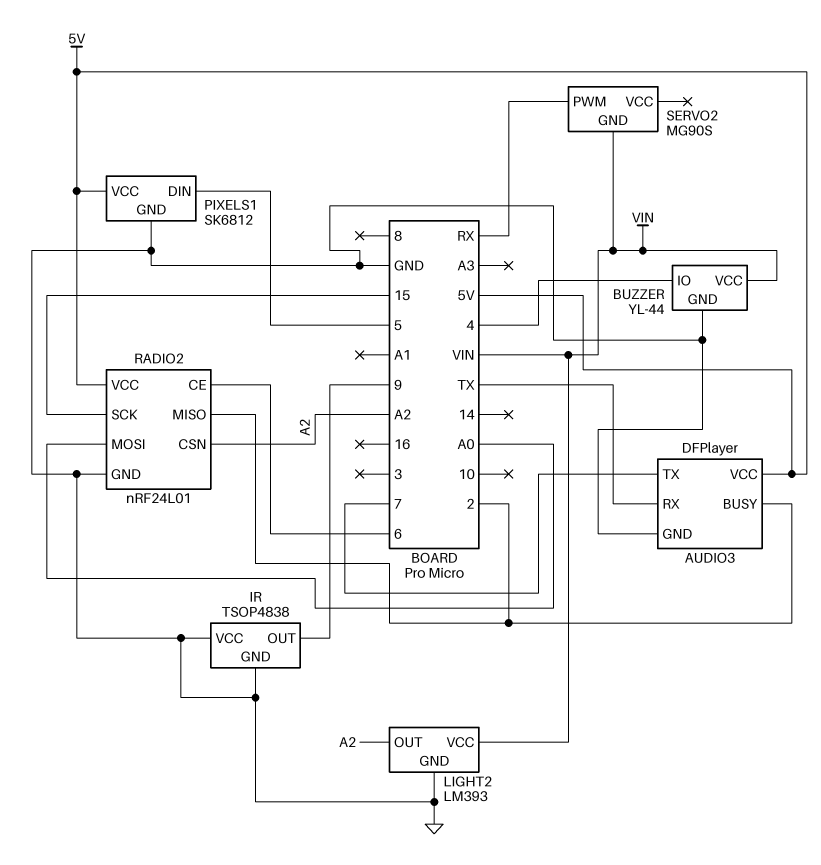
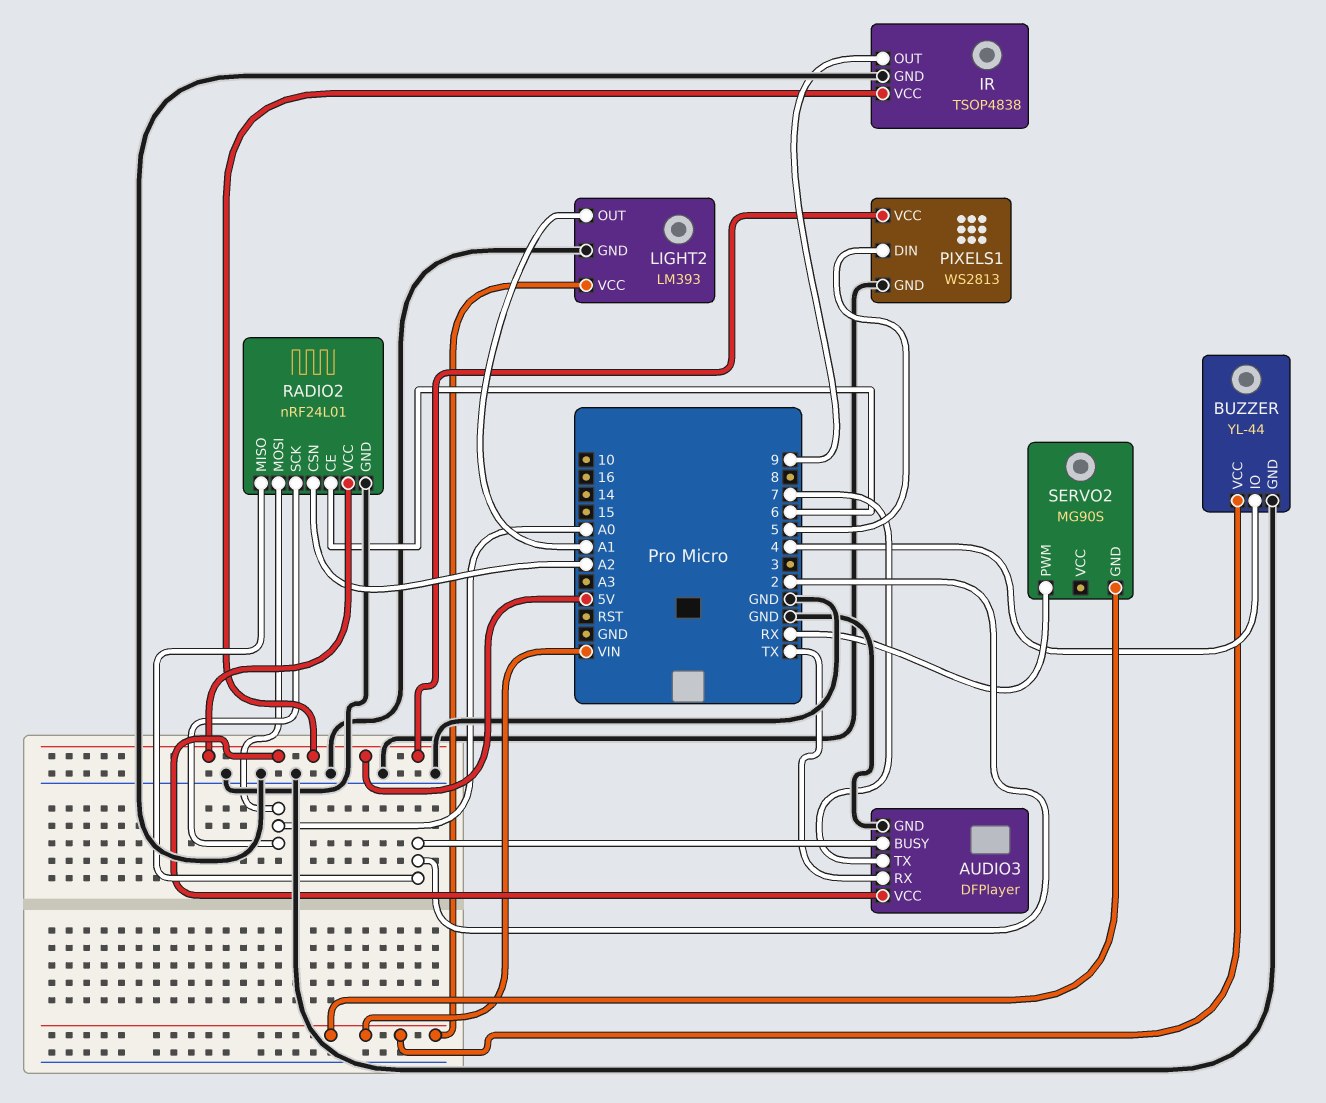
IR pin VCC: GND -> 5V
LIGHT2 pin OUT: A2 -> A1
PIXELS1: SK6812 -> WS2813
RADIO2 pin SCK: 15 -> A0

